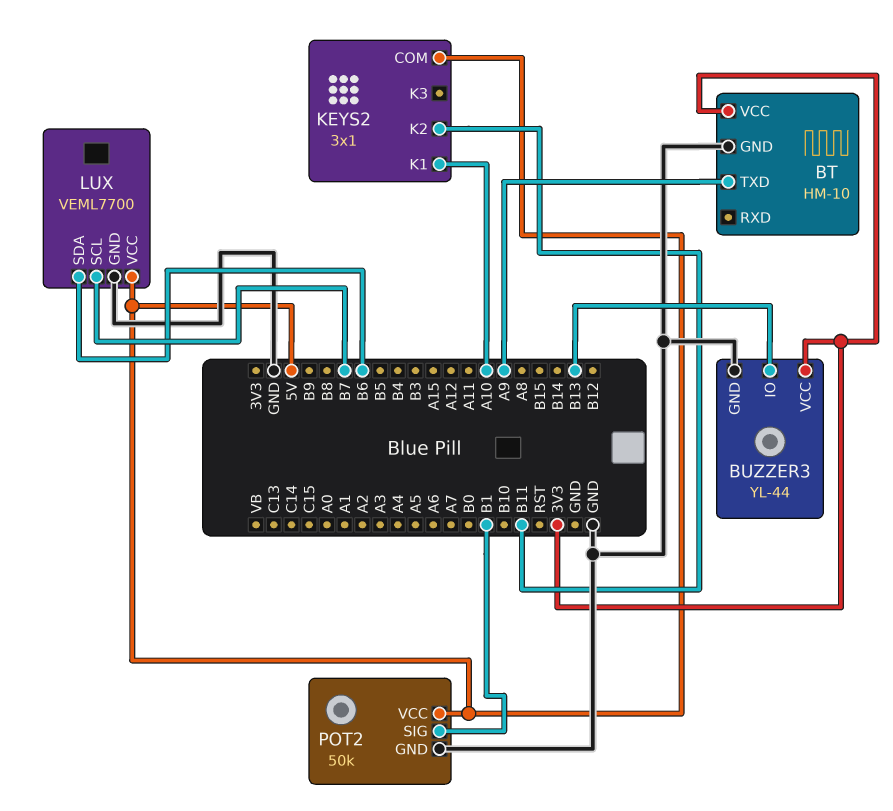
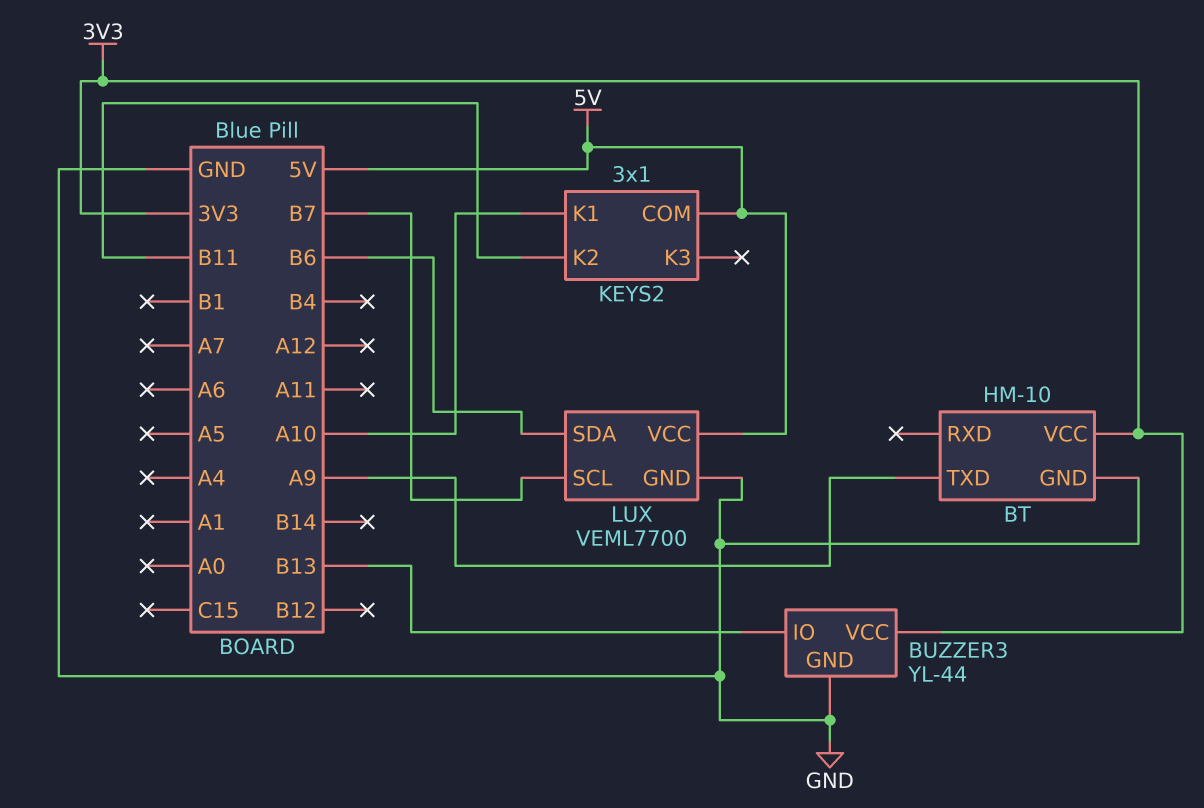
POT2: 50k -> none
POT2 pin GND: GND -> none
POT2 pin SIG: B1 -> none
POT2 pin VCC: 5V -> none

